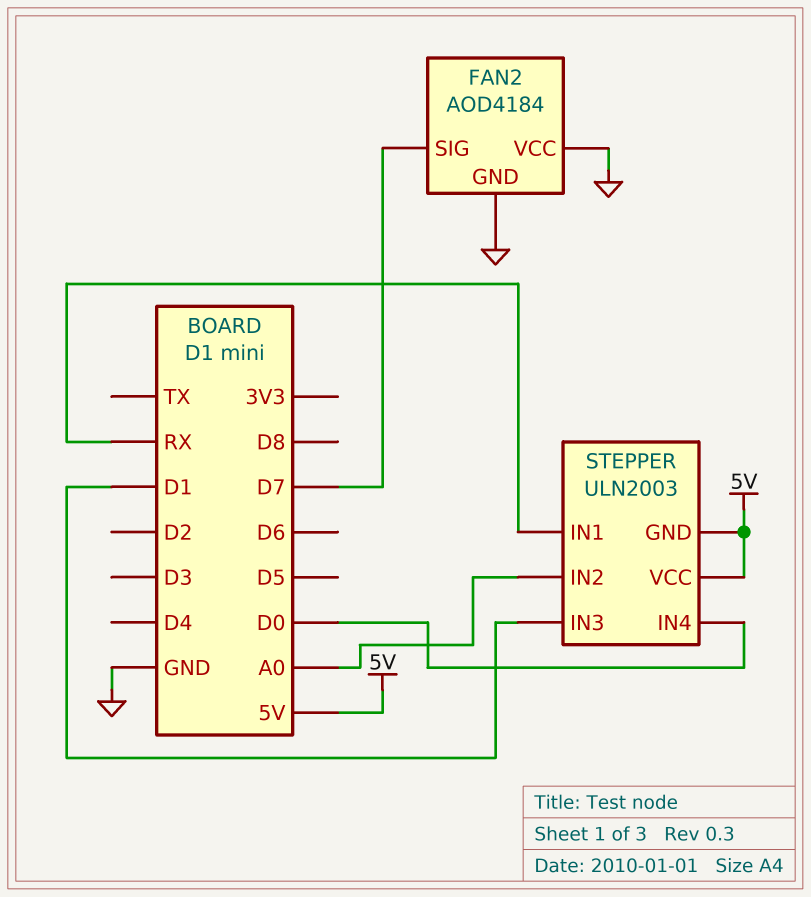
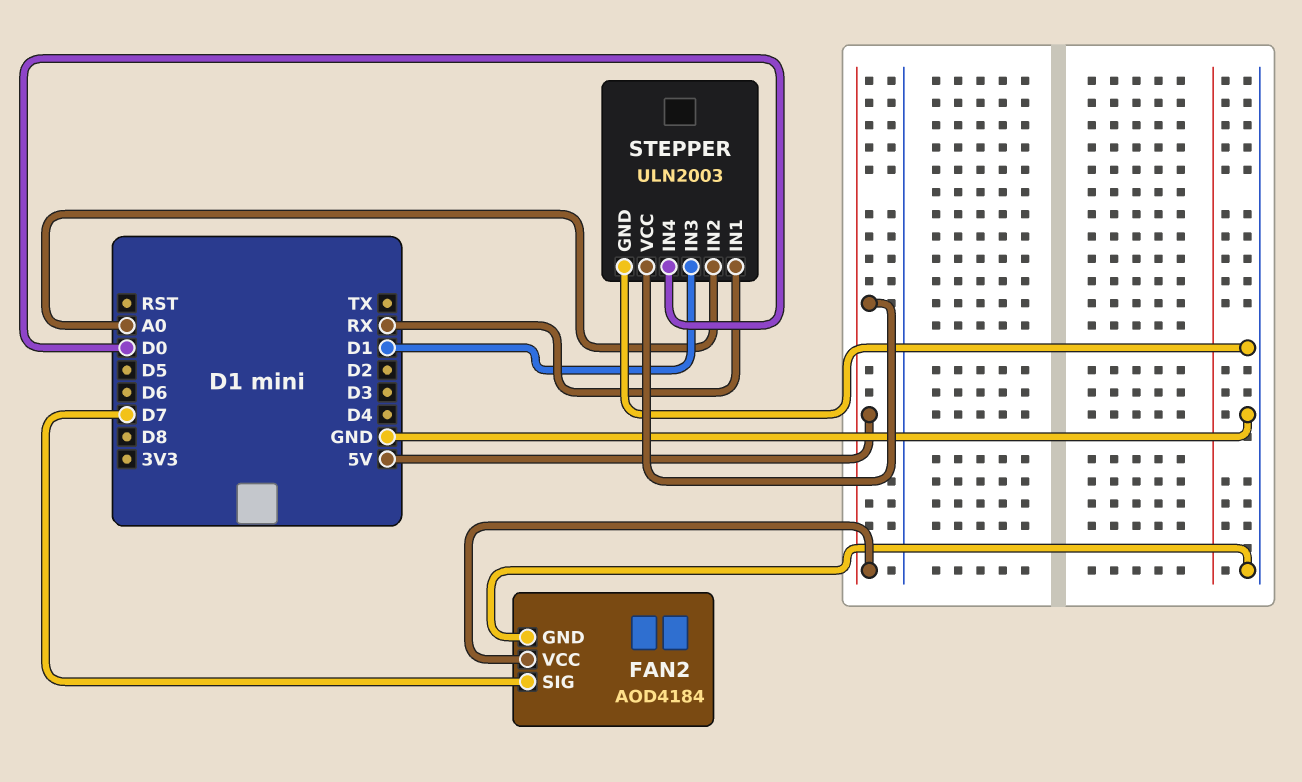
FAN2 pin VCC: GND -> 5V
STEPPER pin GND: 5V -> GND

